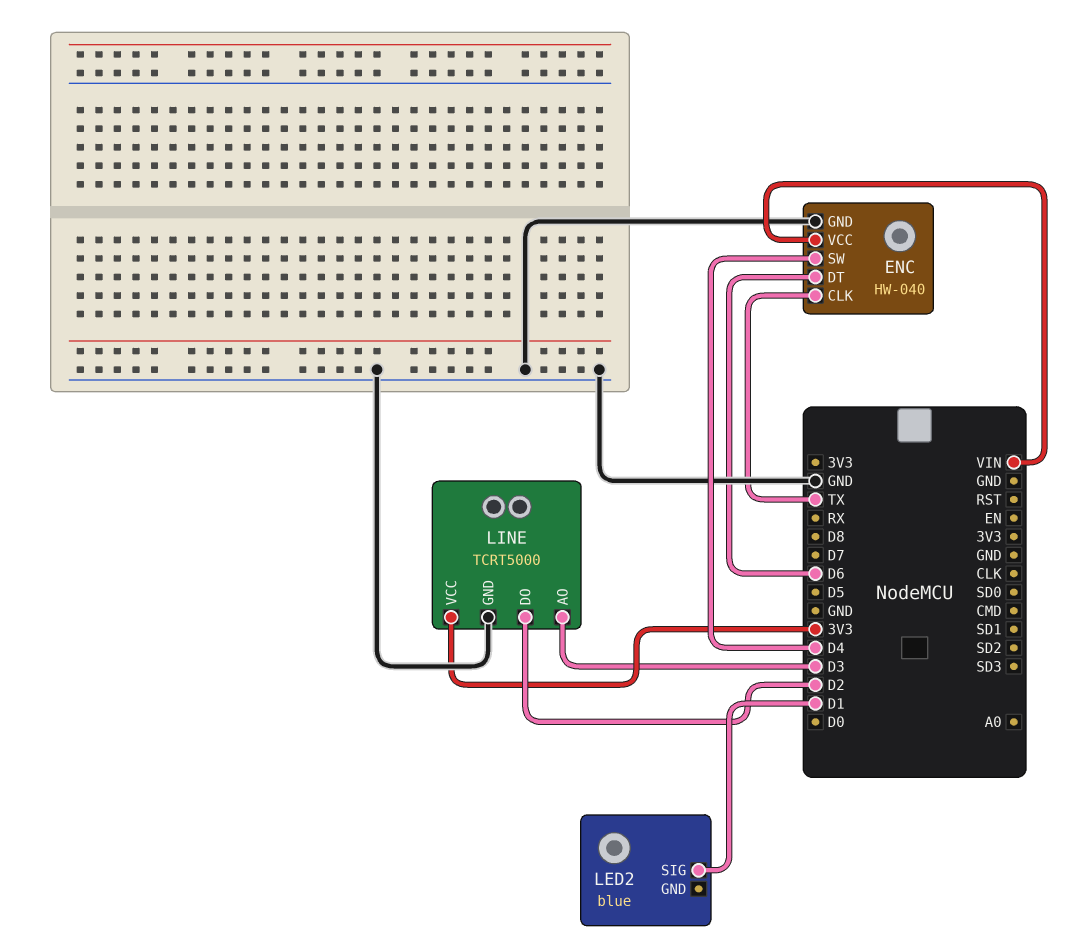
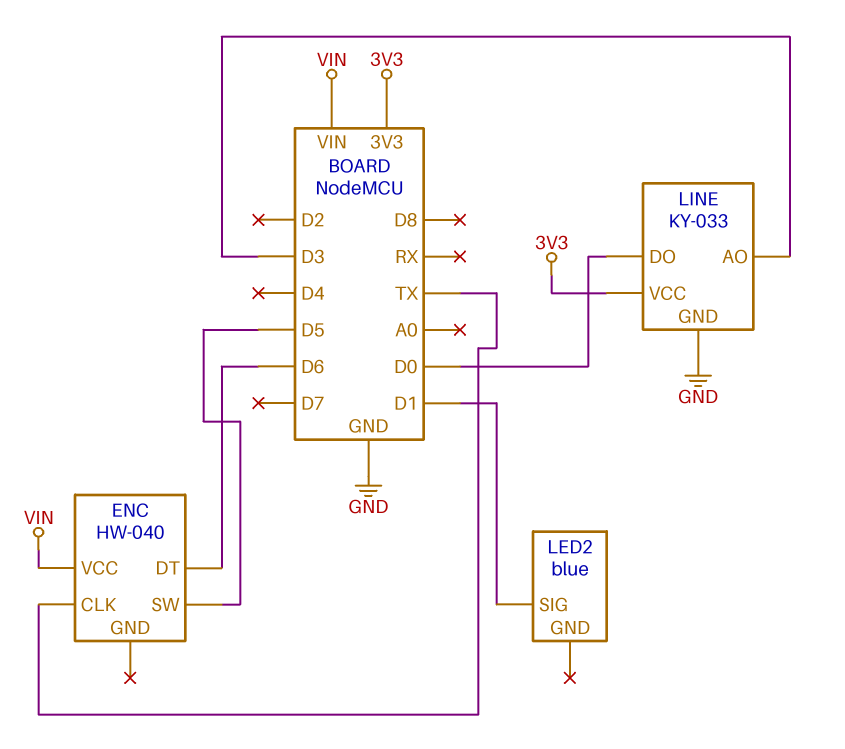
ENC pin GND: GND -> none
ENC pin SW: D4 -> D5
LINE: TCRT5000 -> KY-033
LINE pin DO: D2 -> D0

